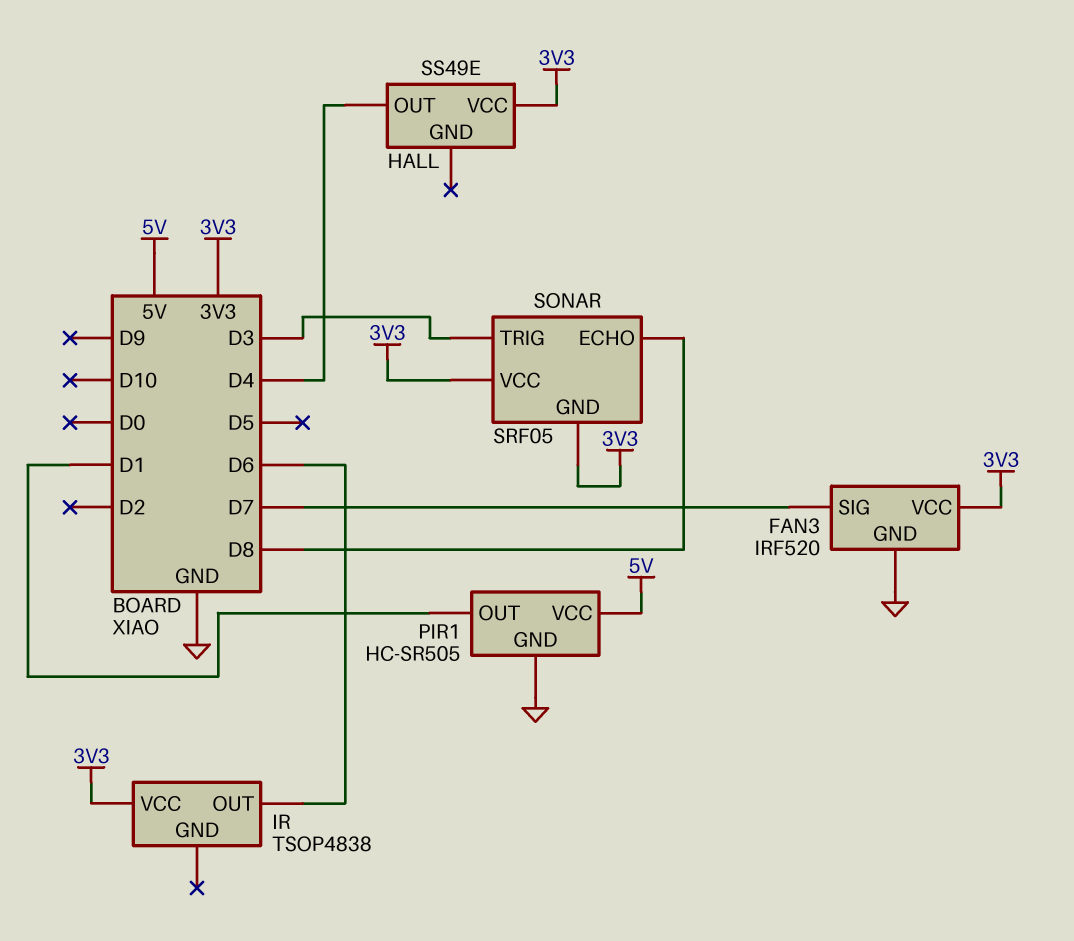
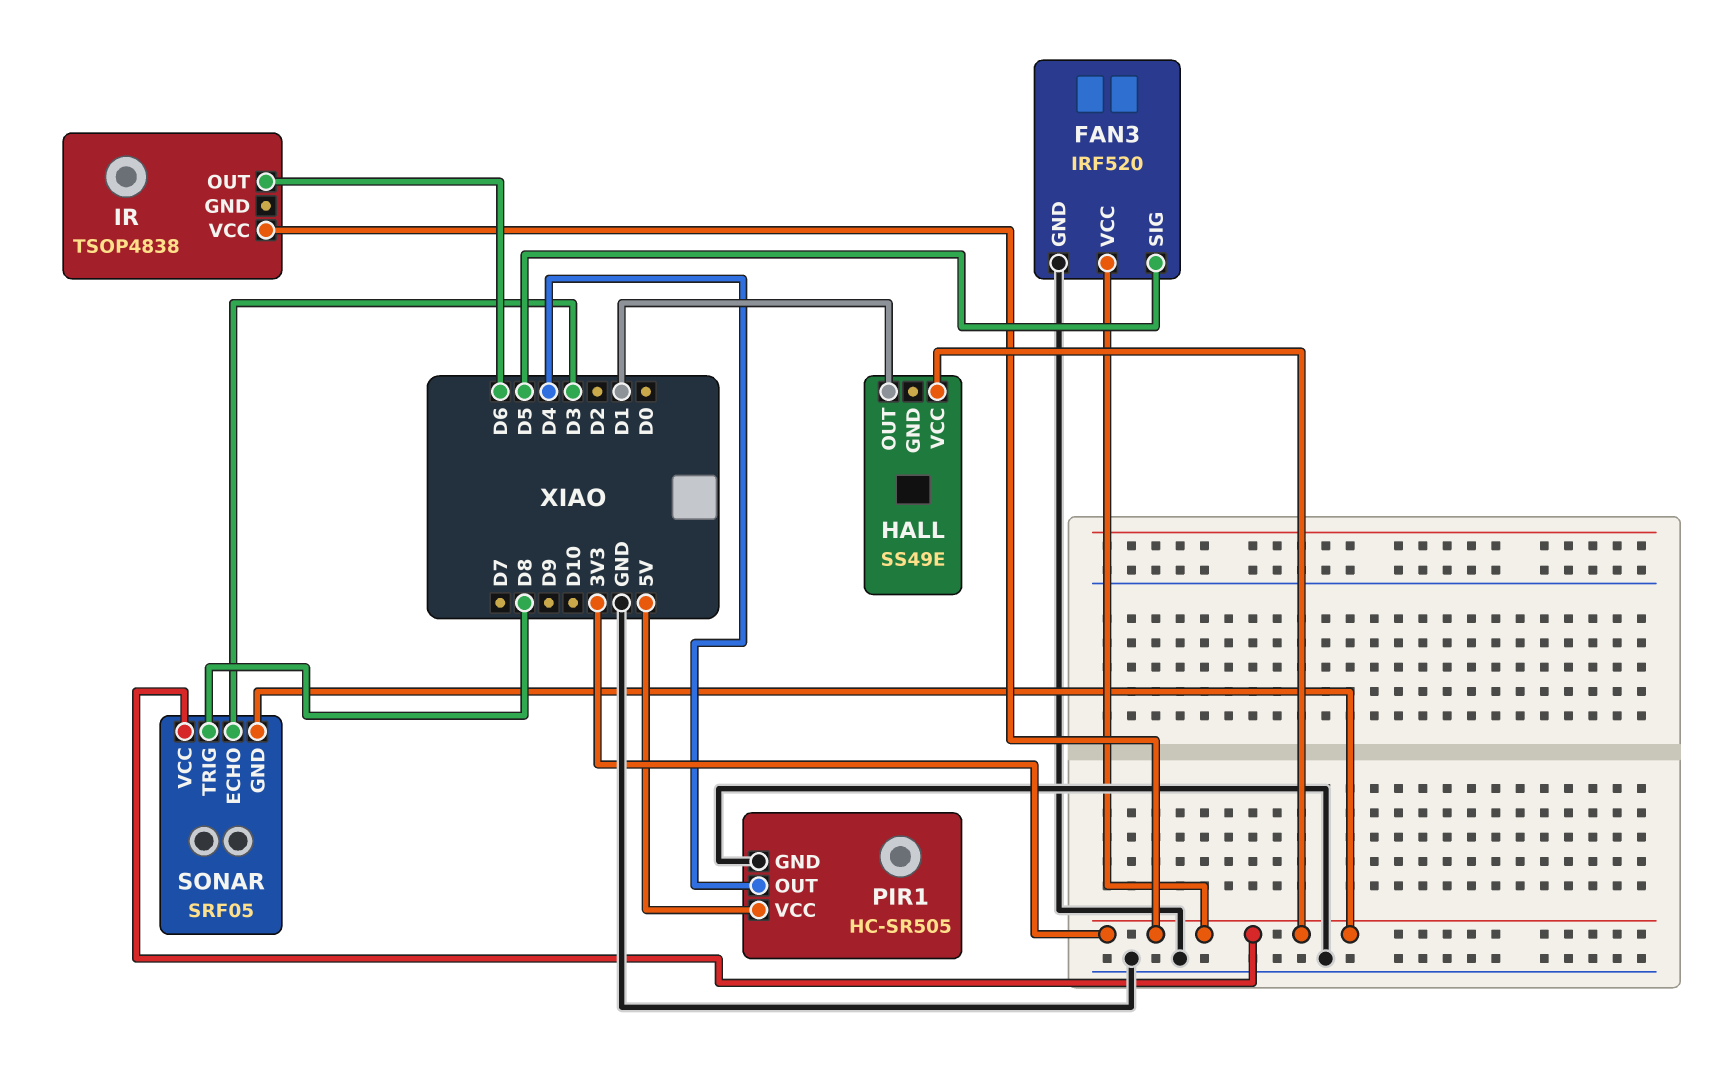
FAN3 pin SIG: D7 -> D5
HALL pin OUT: D4 -> D1
PIR1 pin OUT: D1 -> D4
SONAR pin ECHO: D8 -> D3
SONAR pin TRIG: D3 -> D8

